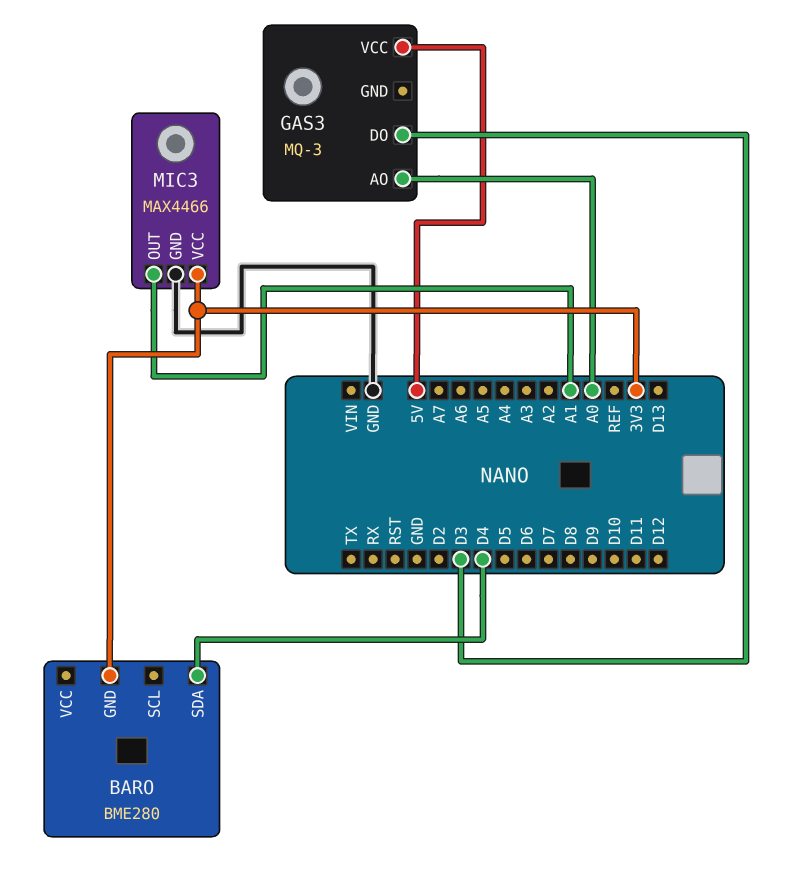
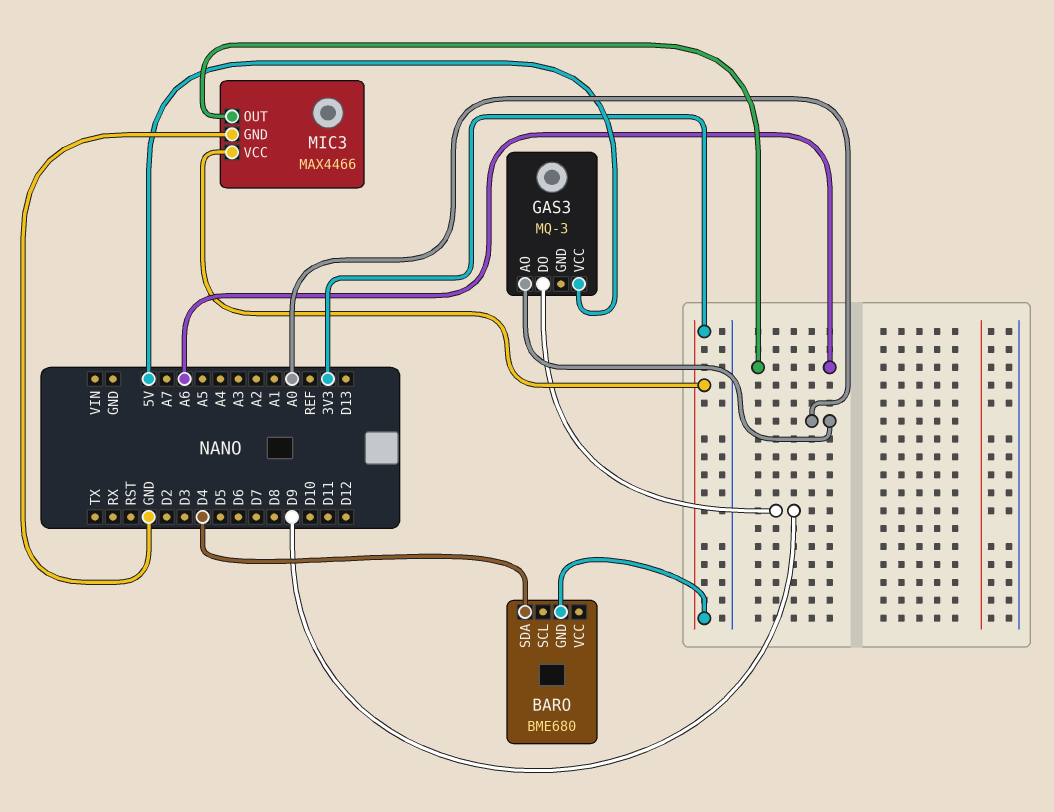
BARO: BME280 -> BME680
GAS3 pin DO: D3 -> D9
MIC3 pin OUT: A1 -> A6

